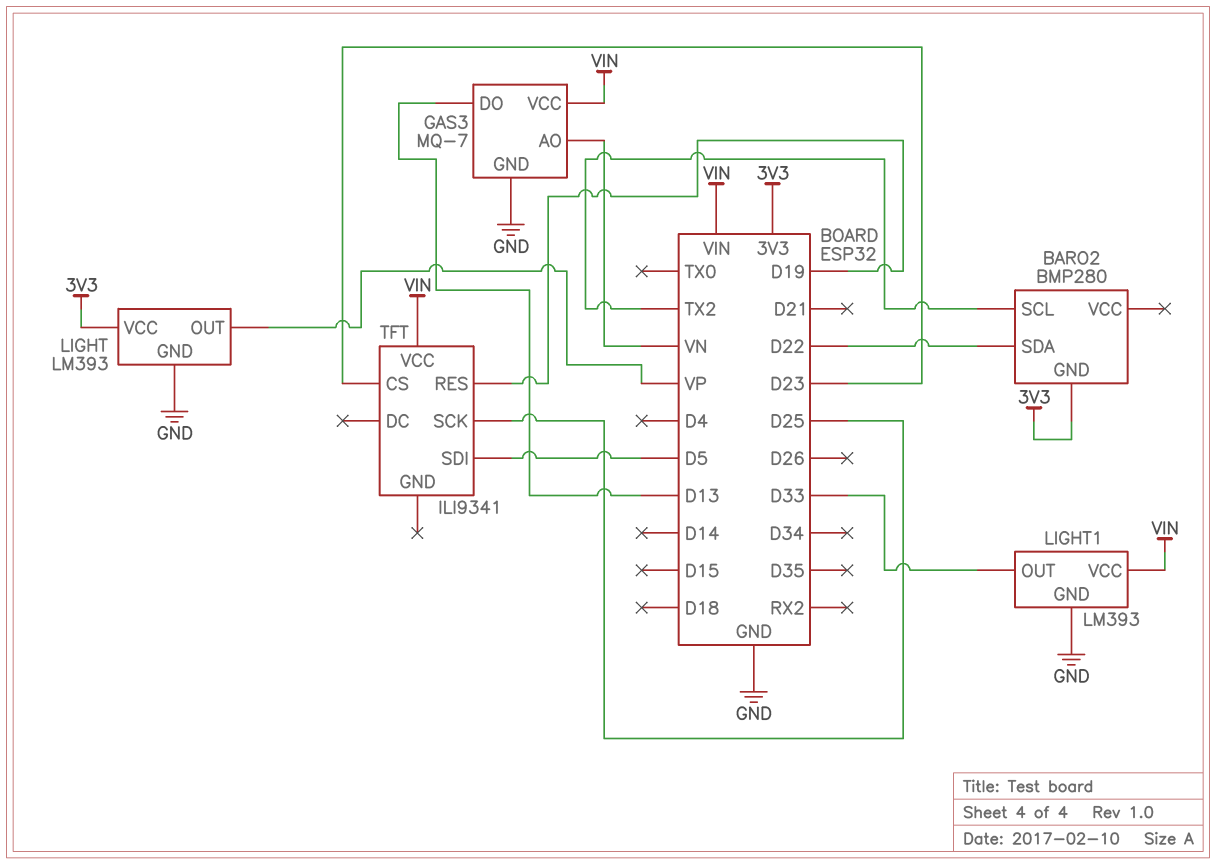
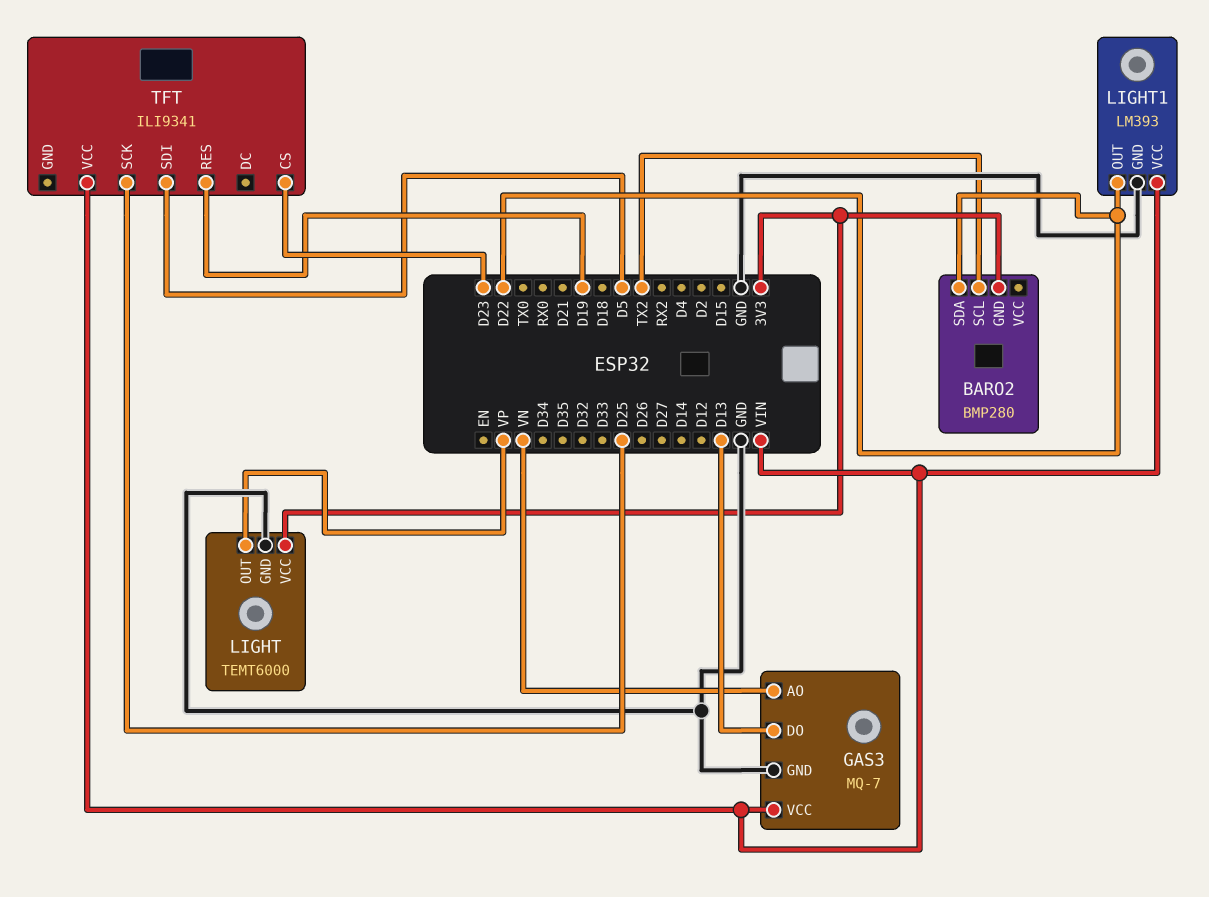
LIGHT: LM393 -> TEMT6000
LIGHT1 pin OUT: D33 -> D22

